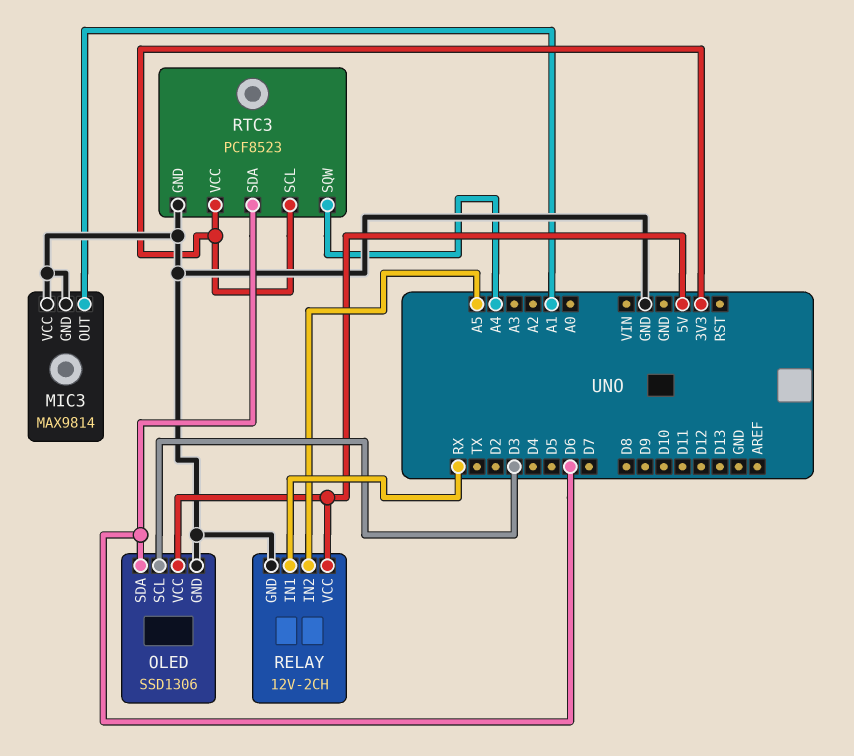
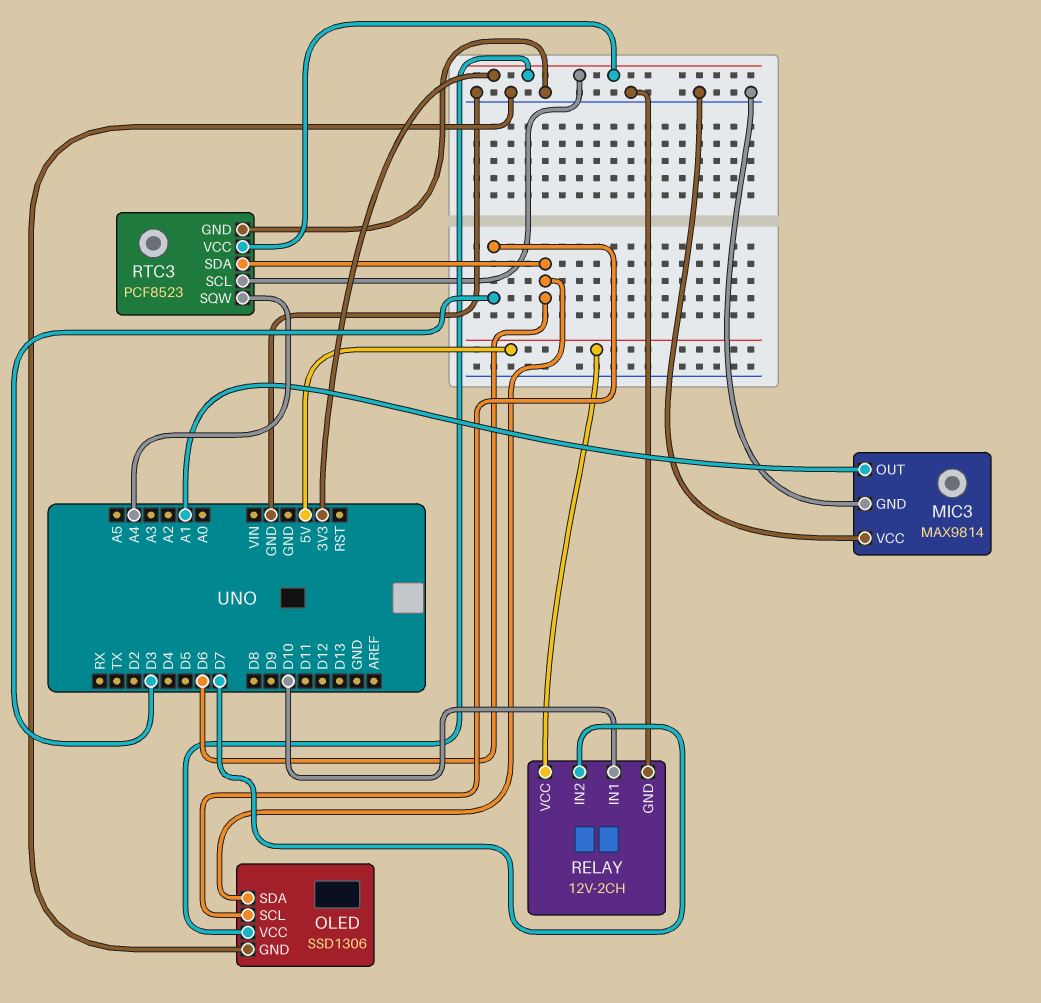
OLED pin VCC: 5V -> 3V3
RELAY pin IN1: RX -> D10
RELAY pin IN2: A5 -> D7

